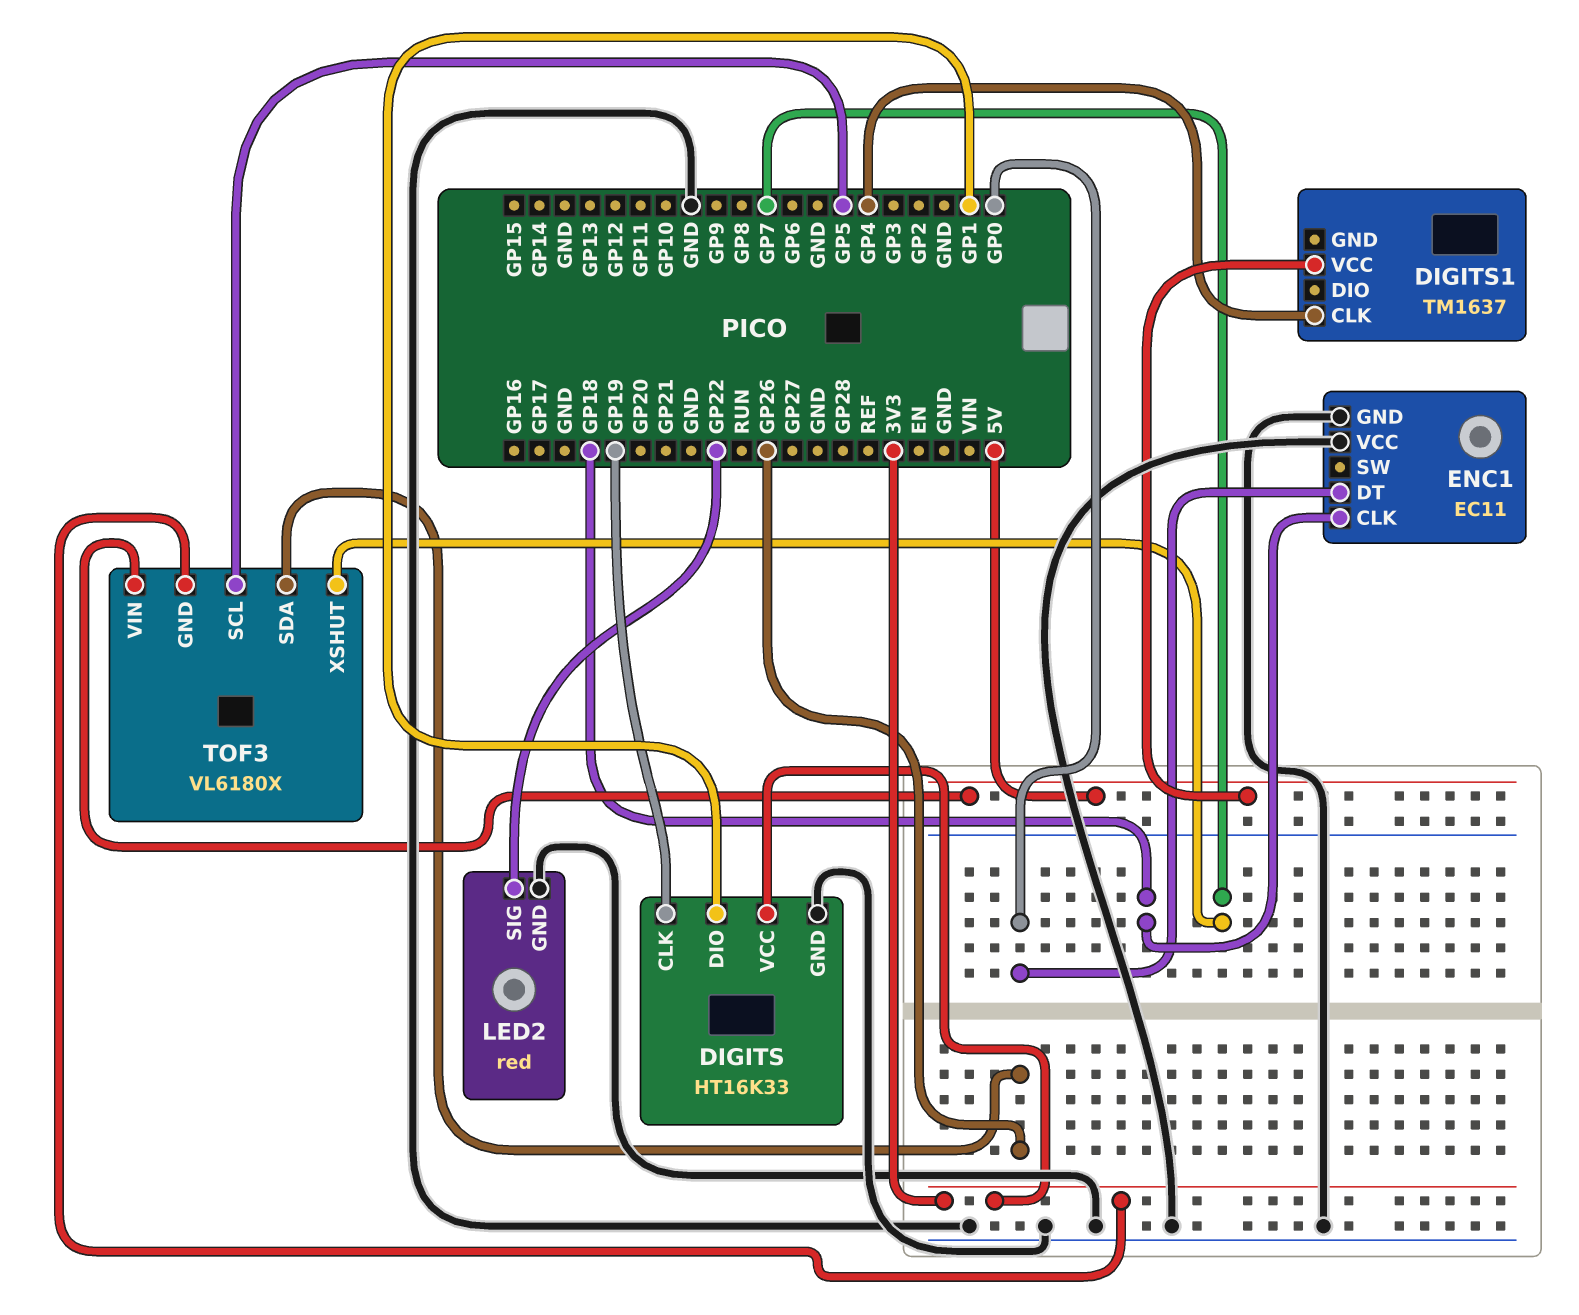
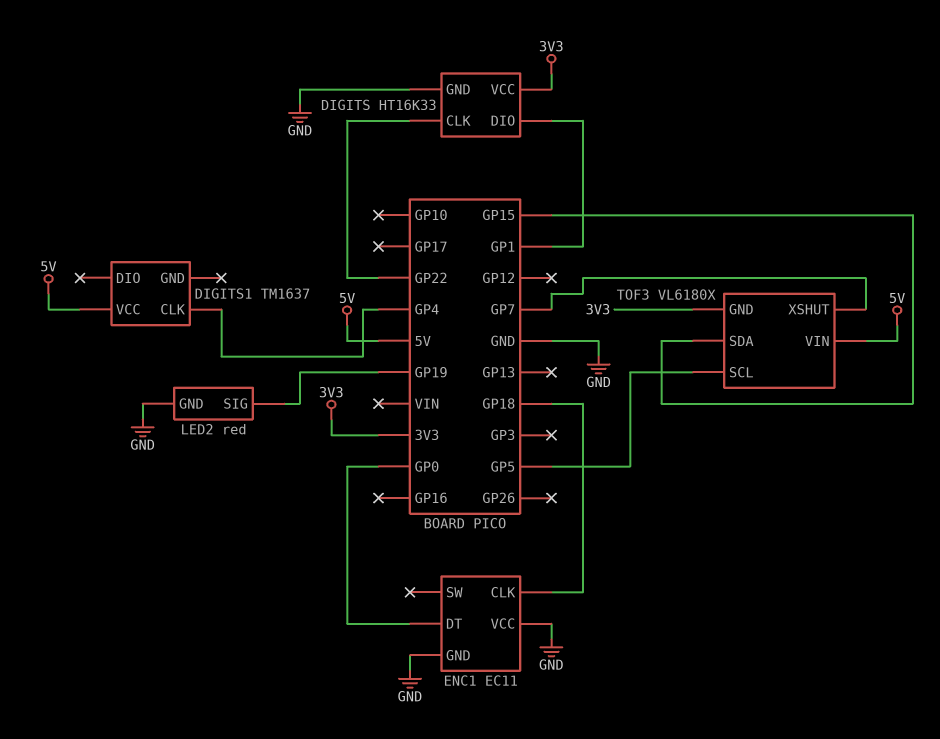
DIGITS pin CLK: GP19 -> GP22
LED2 pin SIG: GP22 -> GP19
TOF3 pin SDA: GP26 -> GP15

